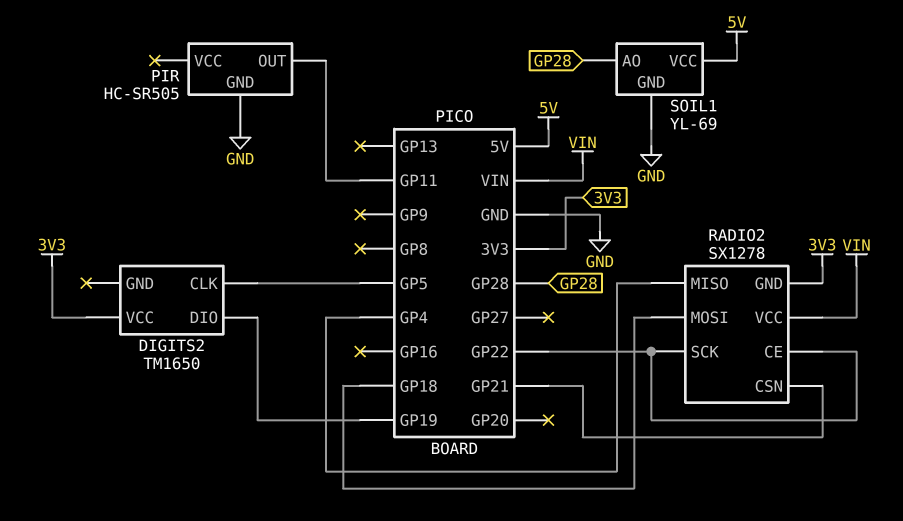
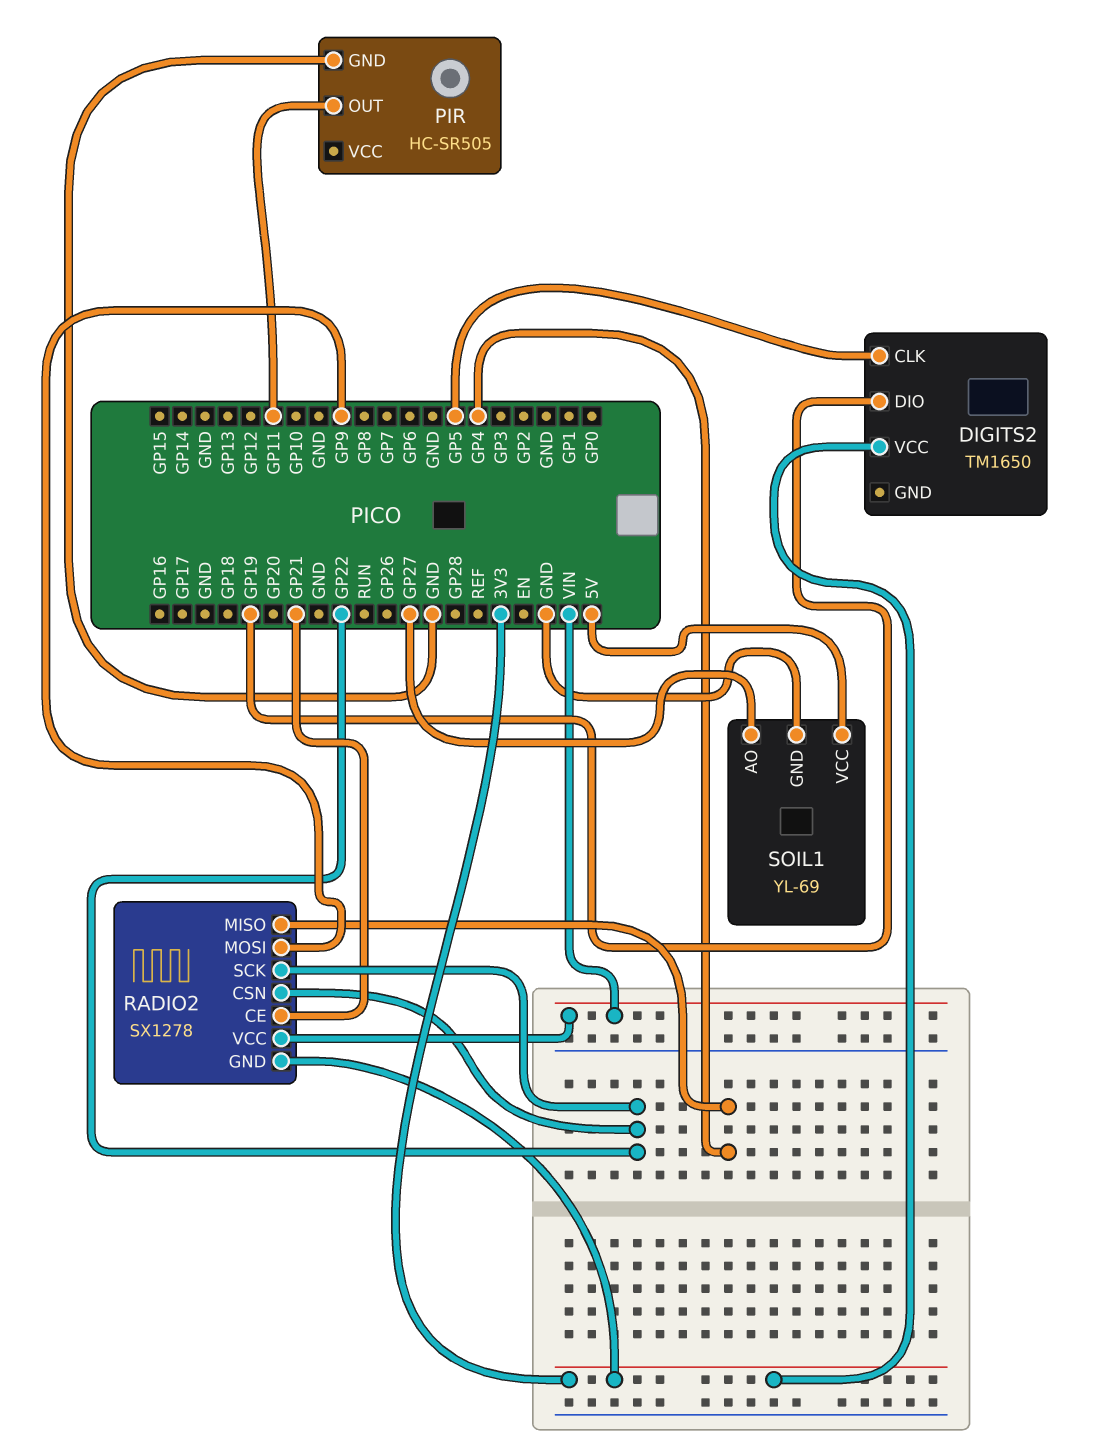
RADIO2 pin CE: GP22 -> GP21
RADIO2 pin CSN: GP21 -> GP22
RADIO2 pin MOSI: GP18 -> GP9
SOIL1 pin AO: GP28 -> GP27

